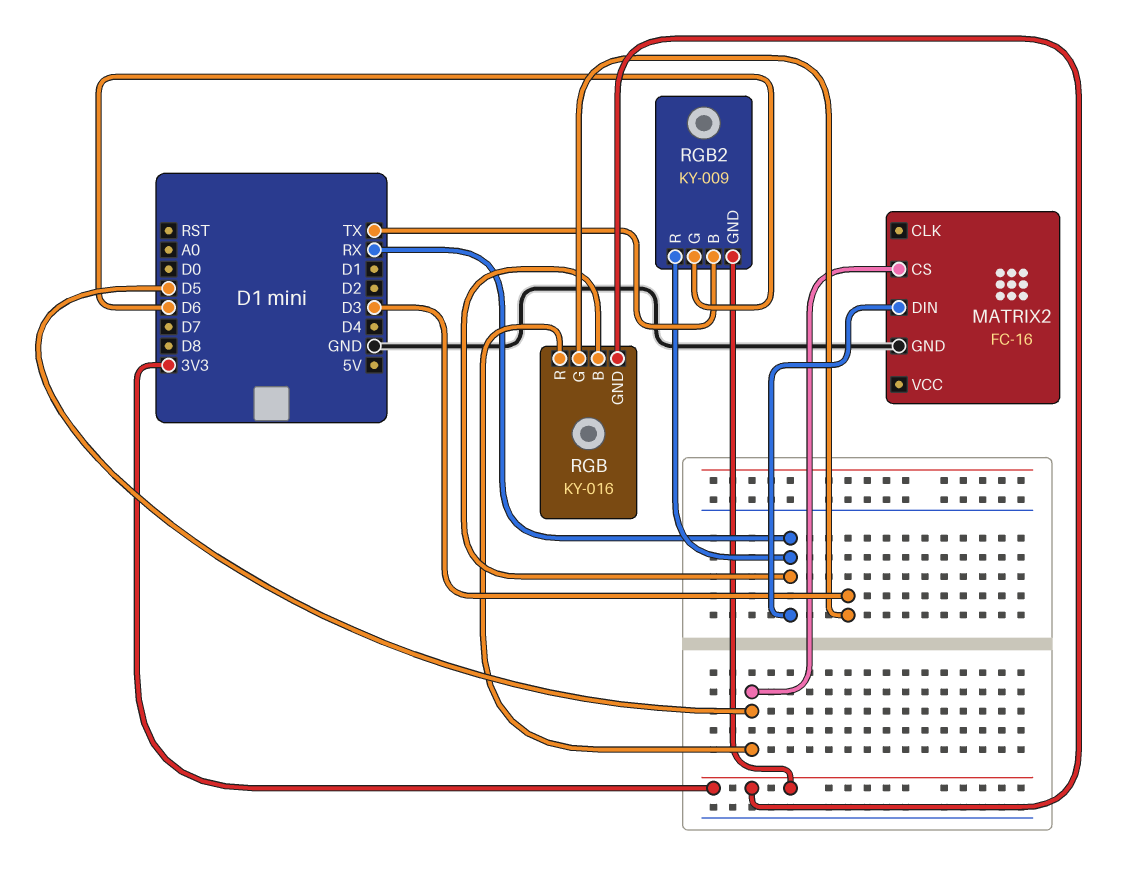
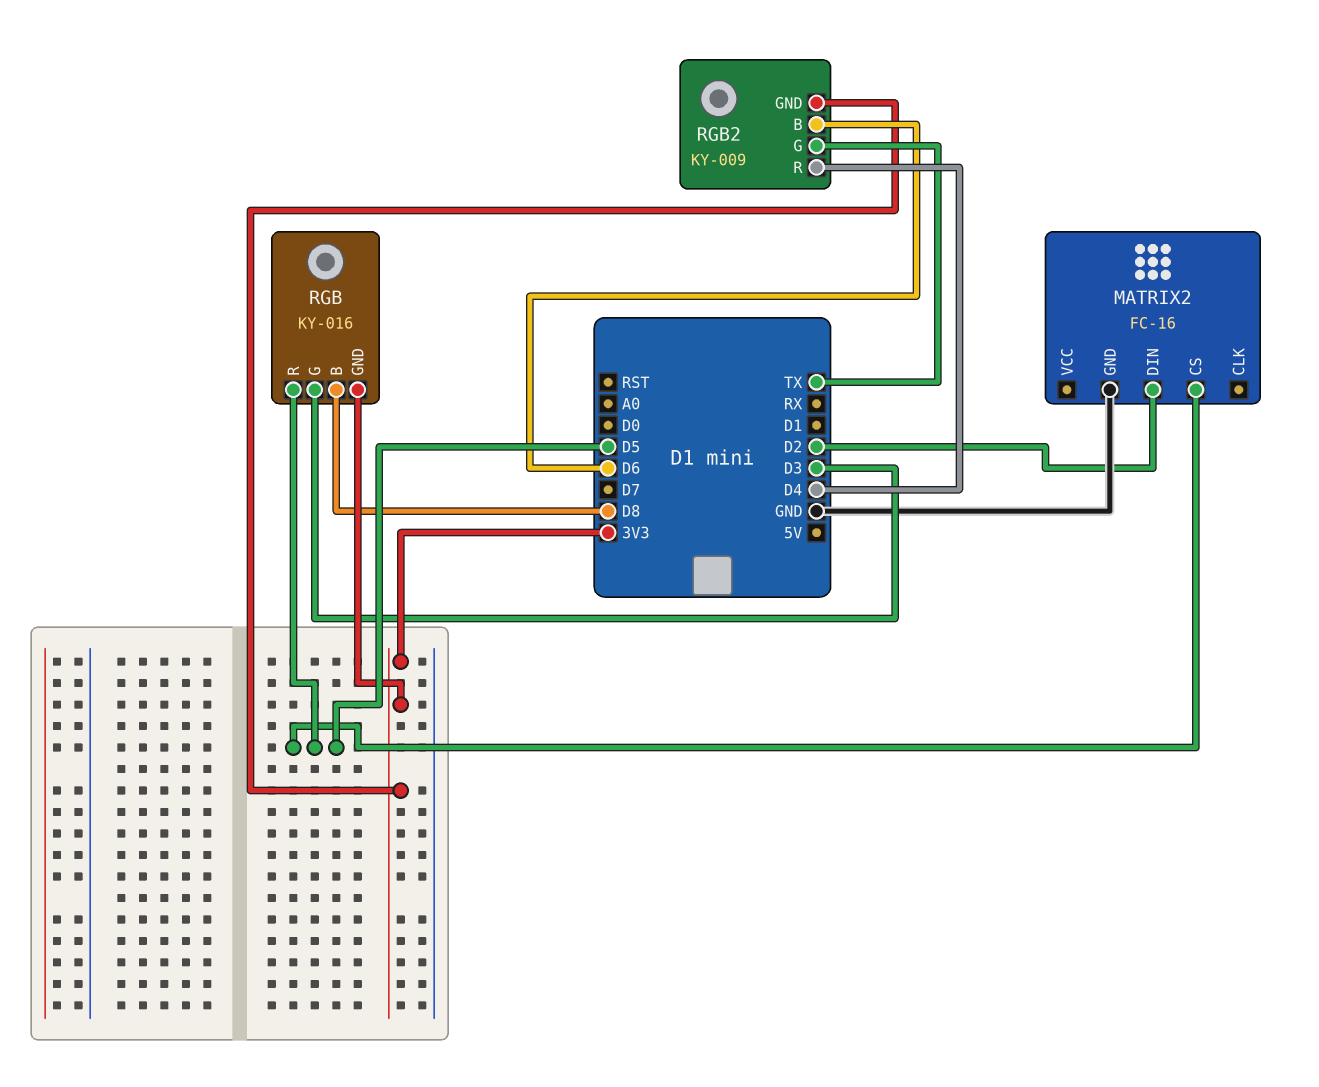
MATRIX2 pin DIN: RX -> D2
RGB pin B: RX -> D8
RGB2 pin B: TX -> D6
RGB2 pin G: D6 -> TX
RGB2 pin R: RX -> D4

